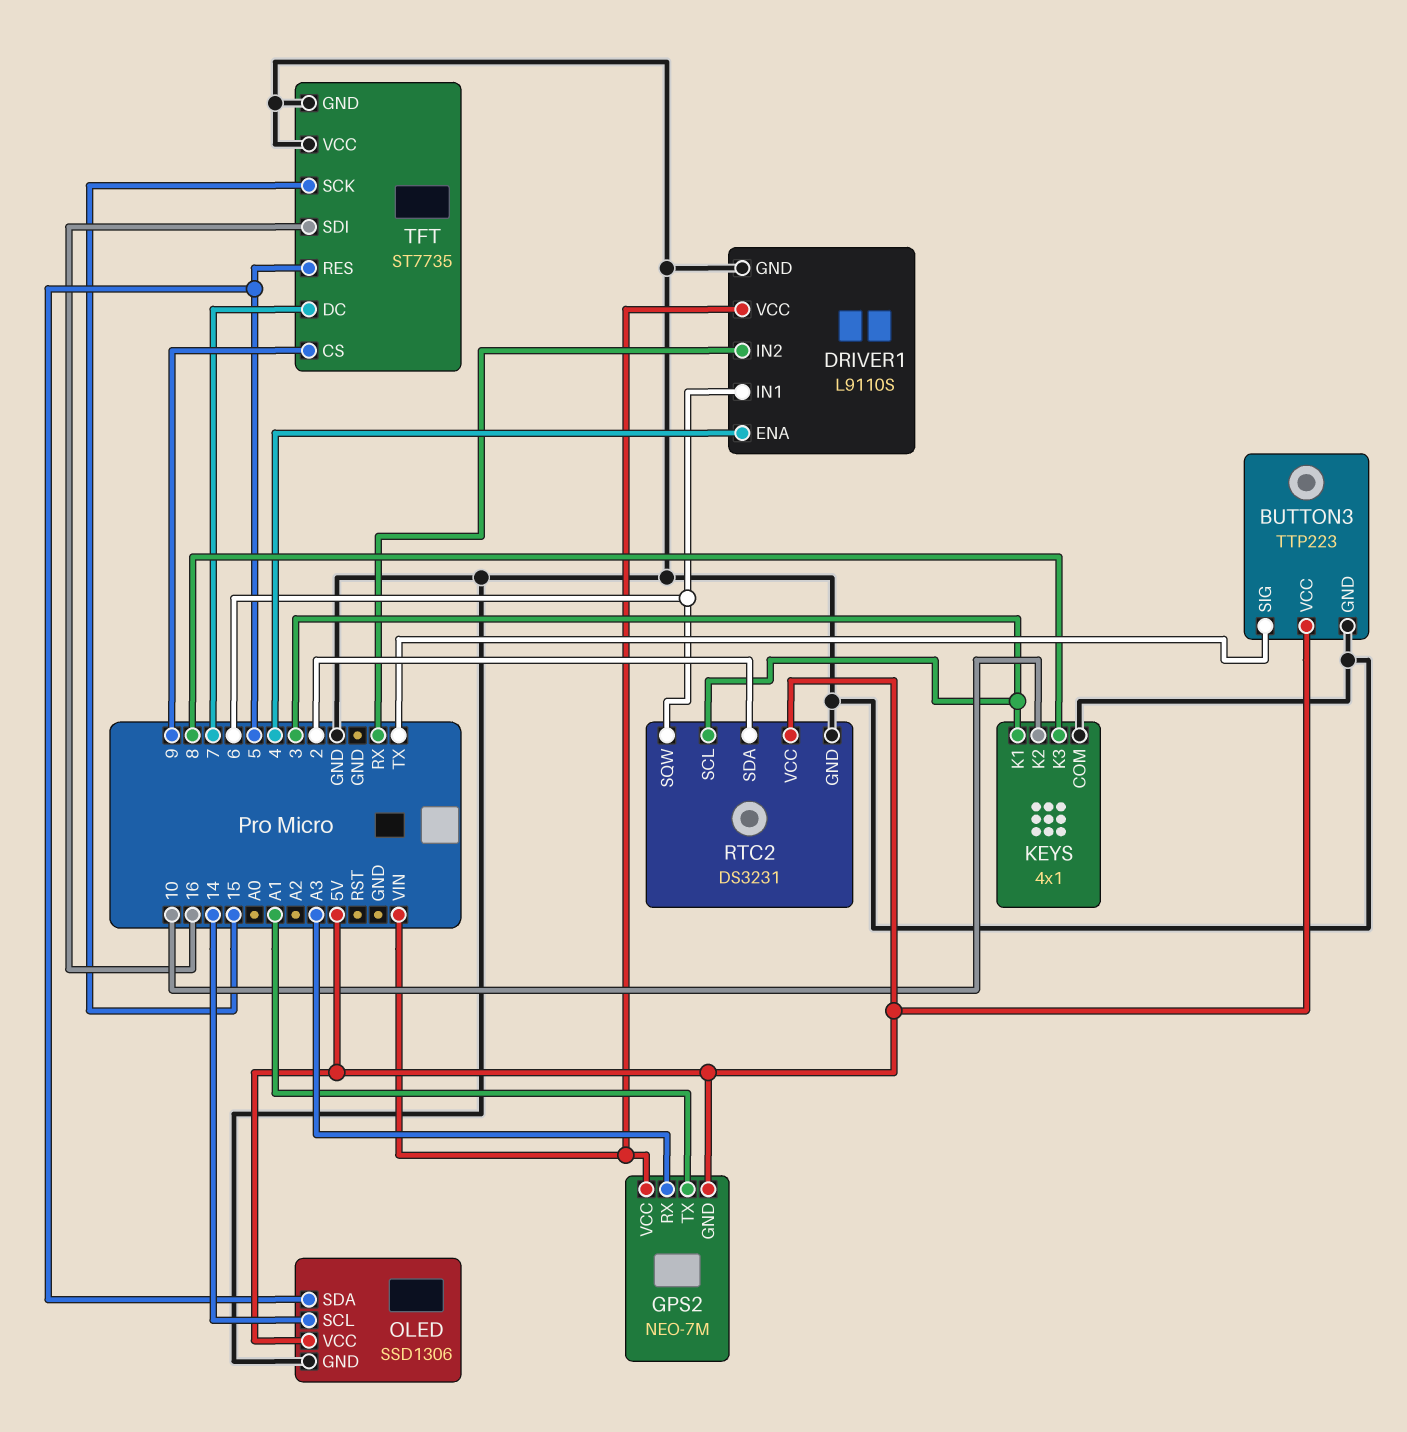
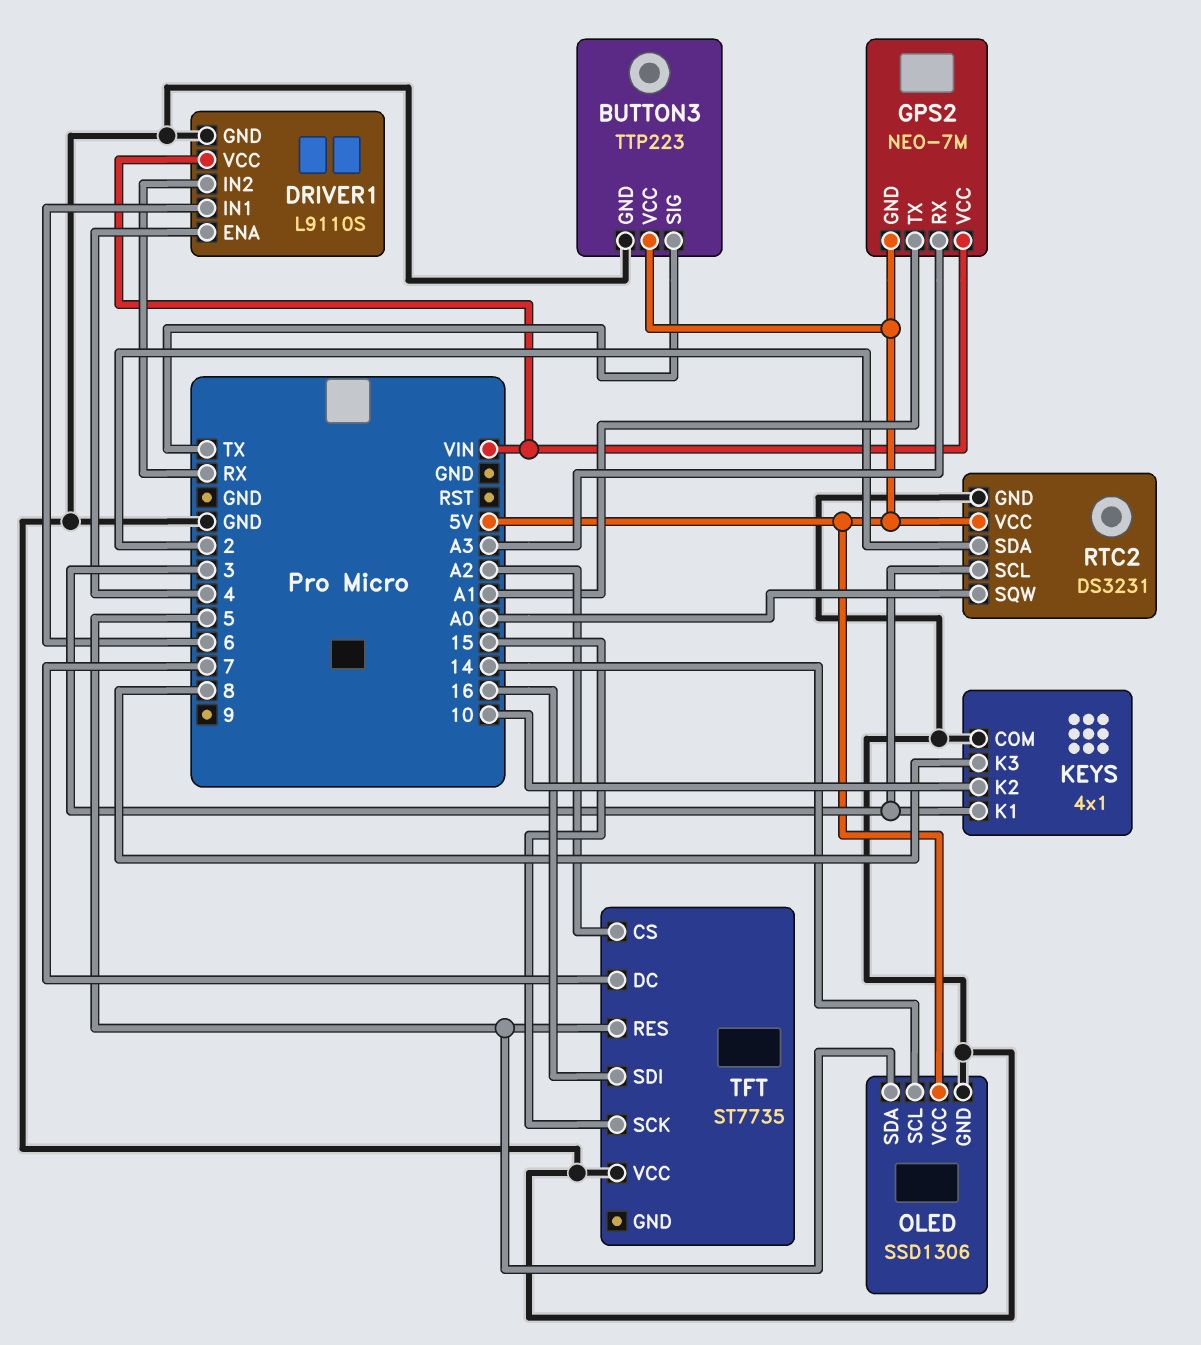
RTC2 pin SQW: 6 -> A0
TFT pin CS: 9 -> A2
TFT pin GND: GND -> none

